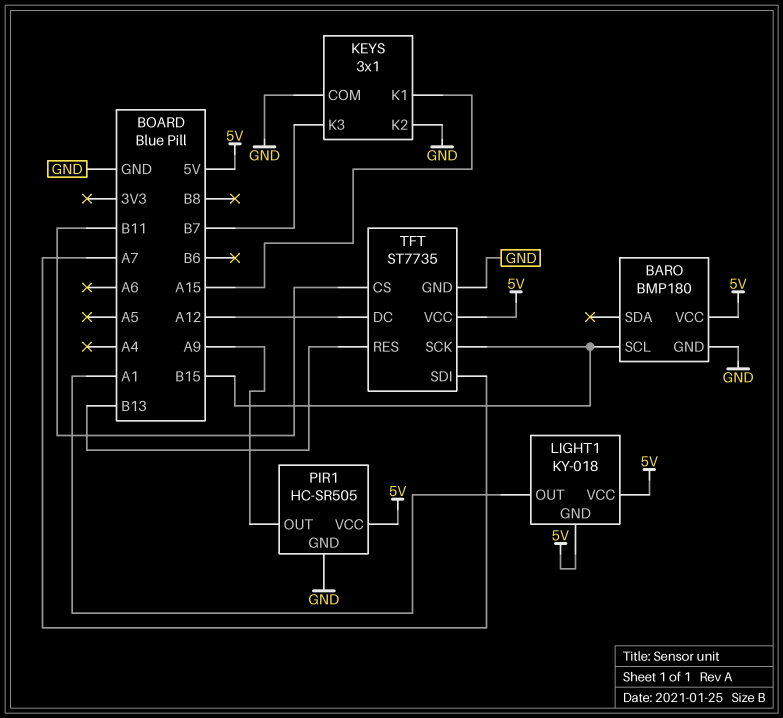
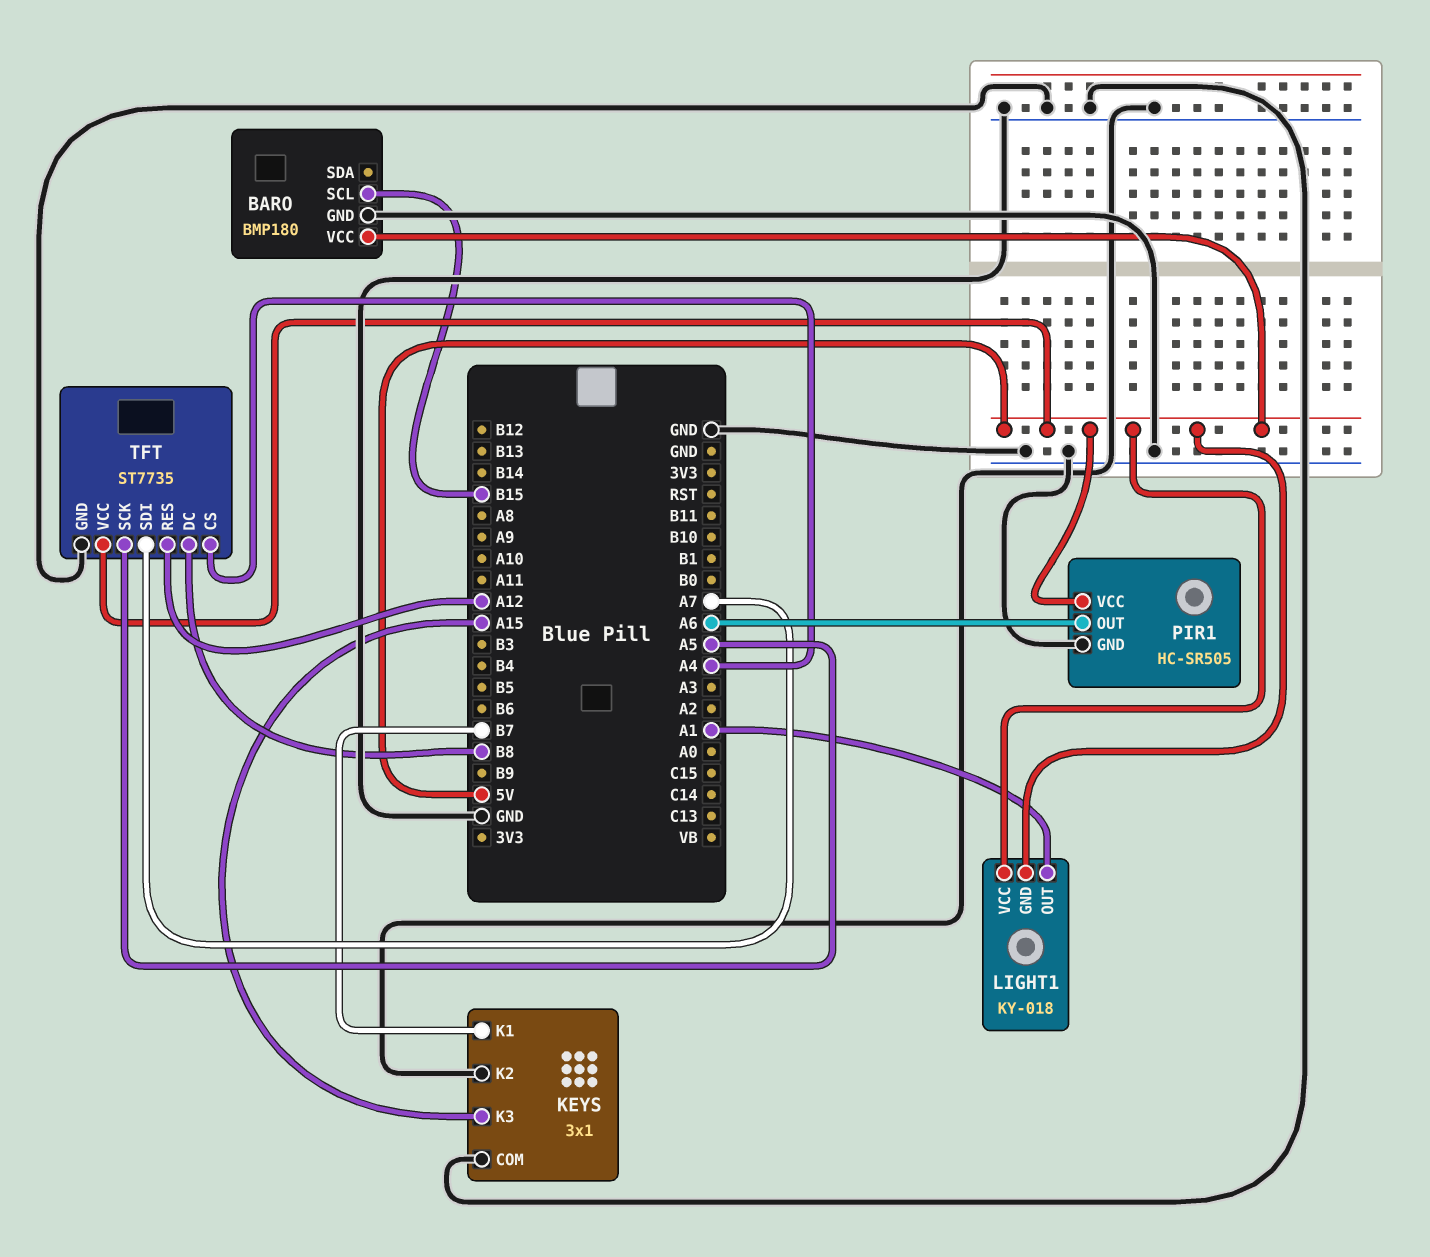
KEYS pin K1: A15 -> B7
KEYS pin K3: B7 -> A15
PIR1 pin OUT: A9 -> A6
TFT pin CS: B11 -> A4
TFT pin DC: A12 -> B8
TFT pin RES: B13 -> A12
TFT pin SCK: B15 -> A5

